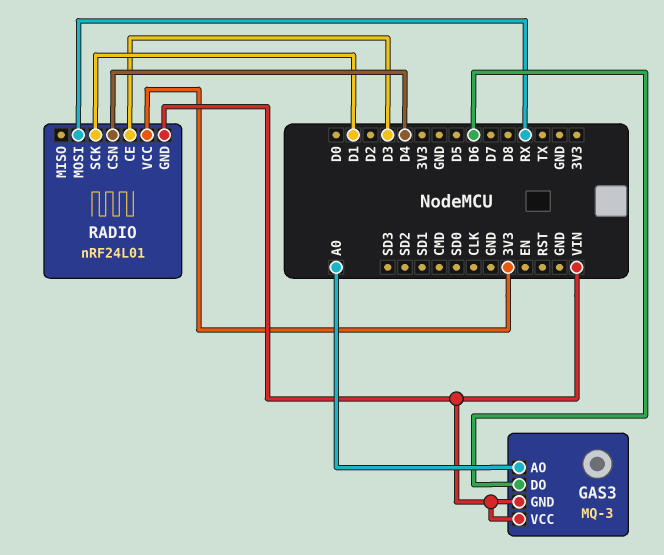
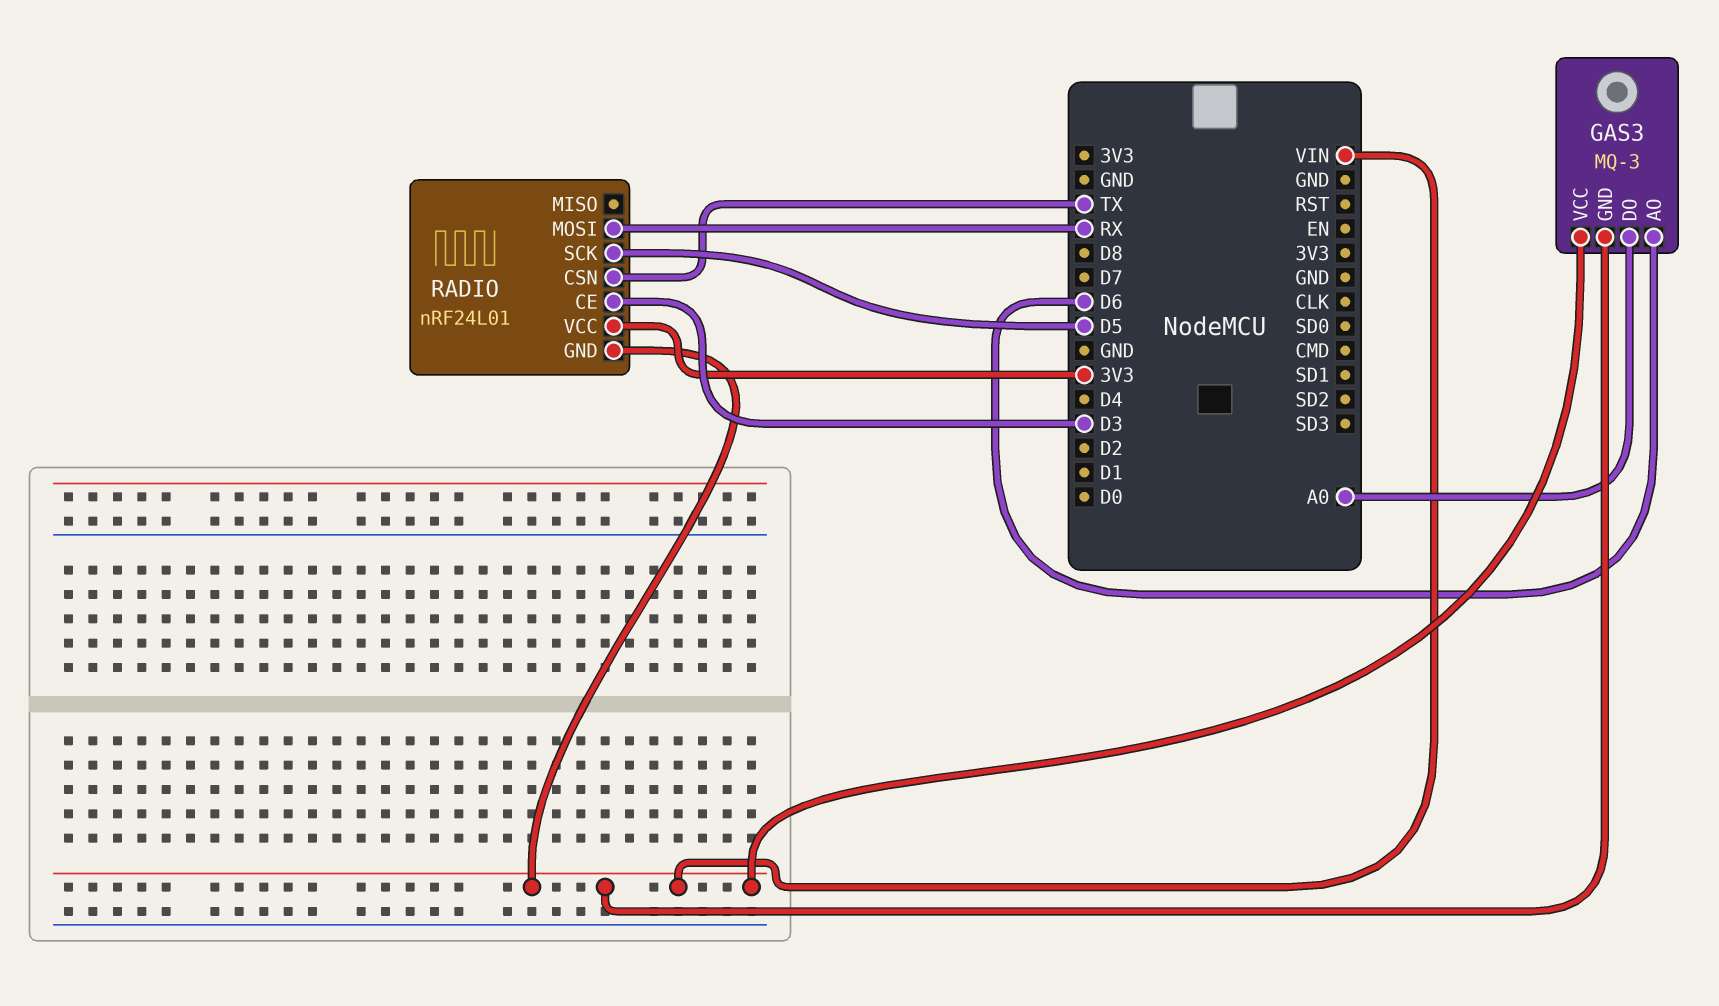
GAS3 pin AO: A0 -> D6
GAS3 pin DO: D6 -> A0
RADIO pin CSN: D4 -> TX
RADIO pin SCK: D1 -> D5

